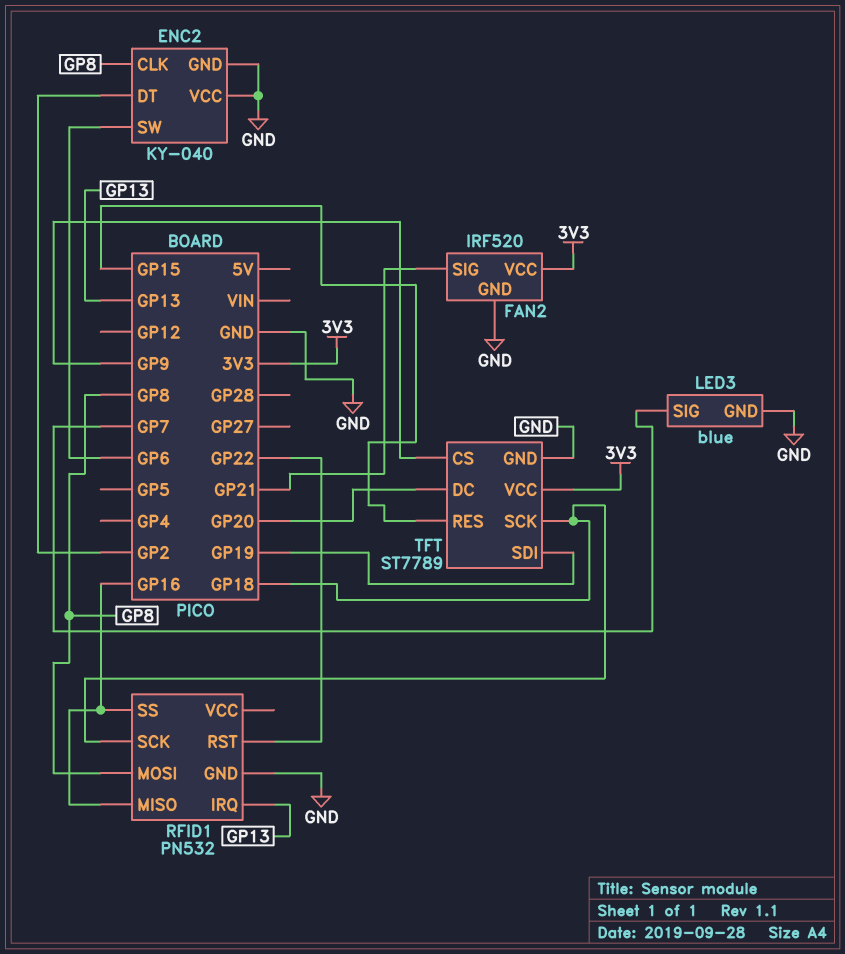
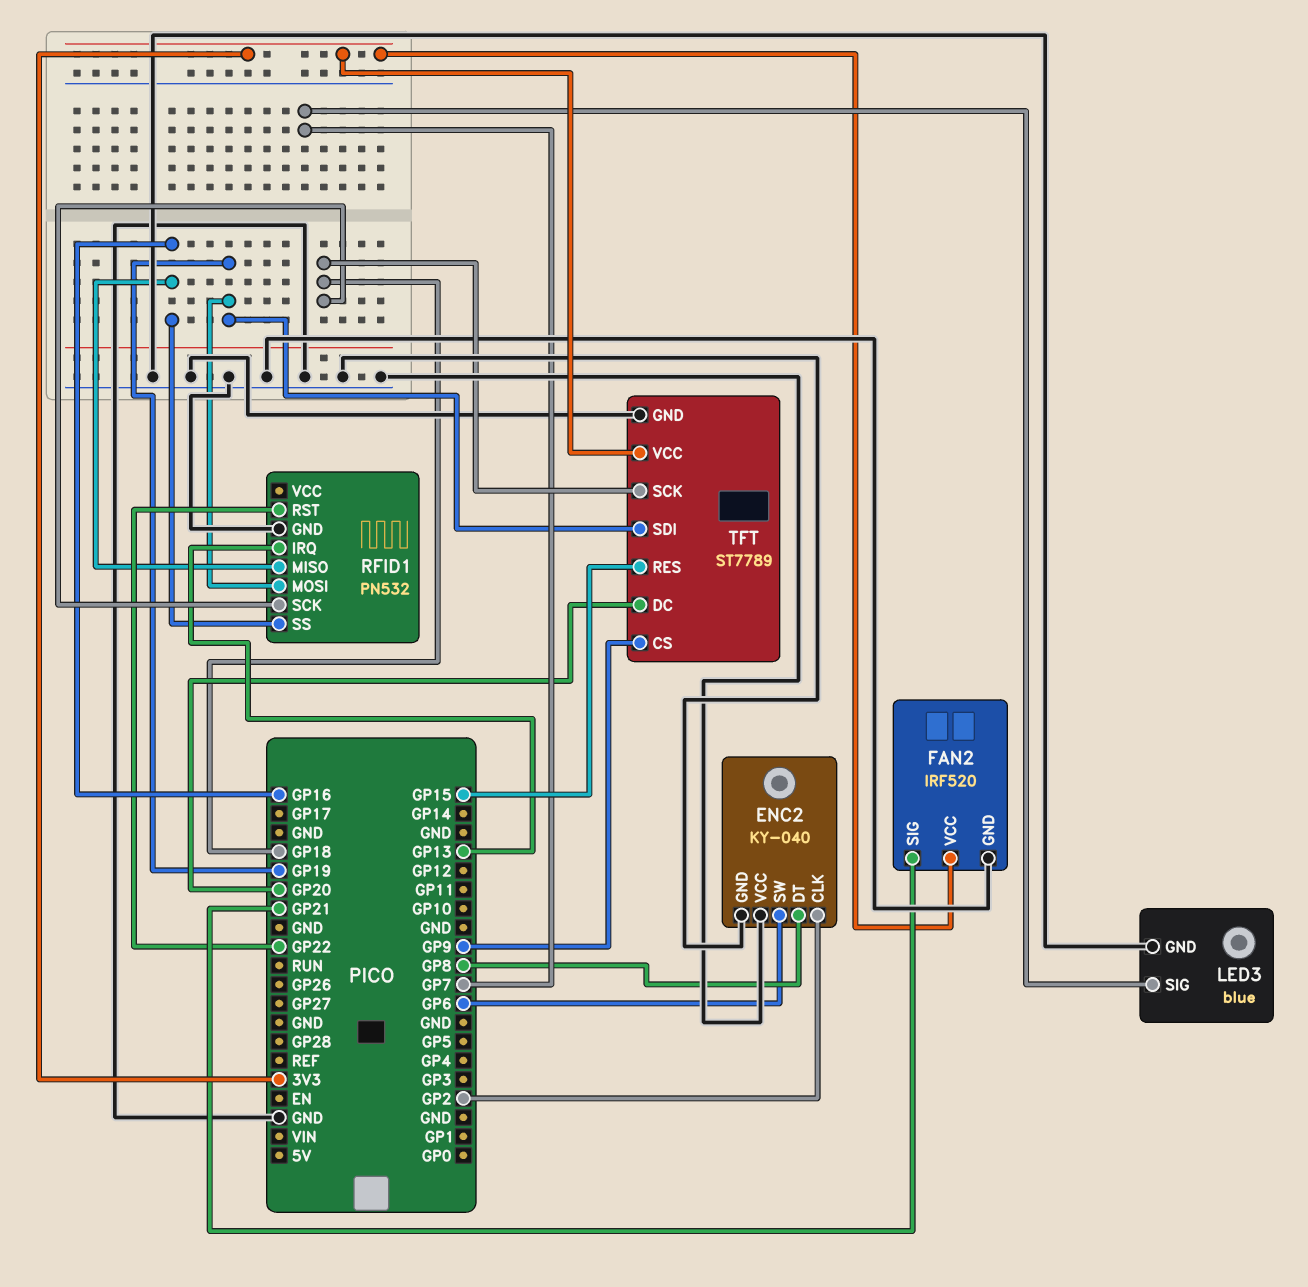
ENC2 pin CLK: GP8 -> GP2
ENC2 pin DT: GP2 -> GP8
RFID1 pin MOSI: GP8 -> GP19

